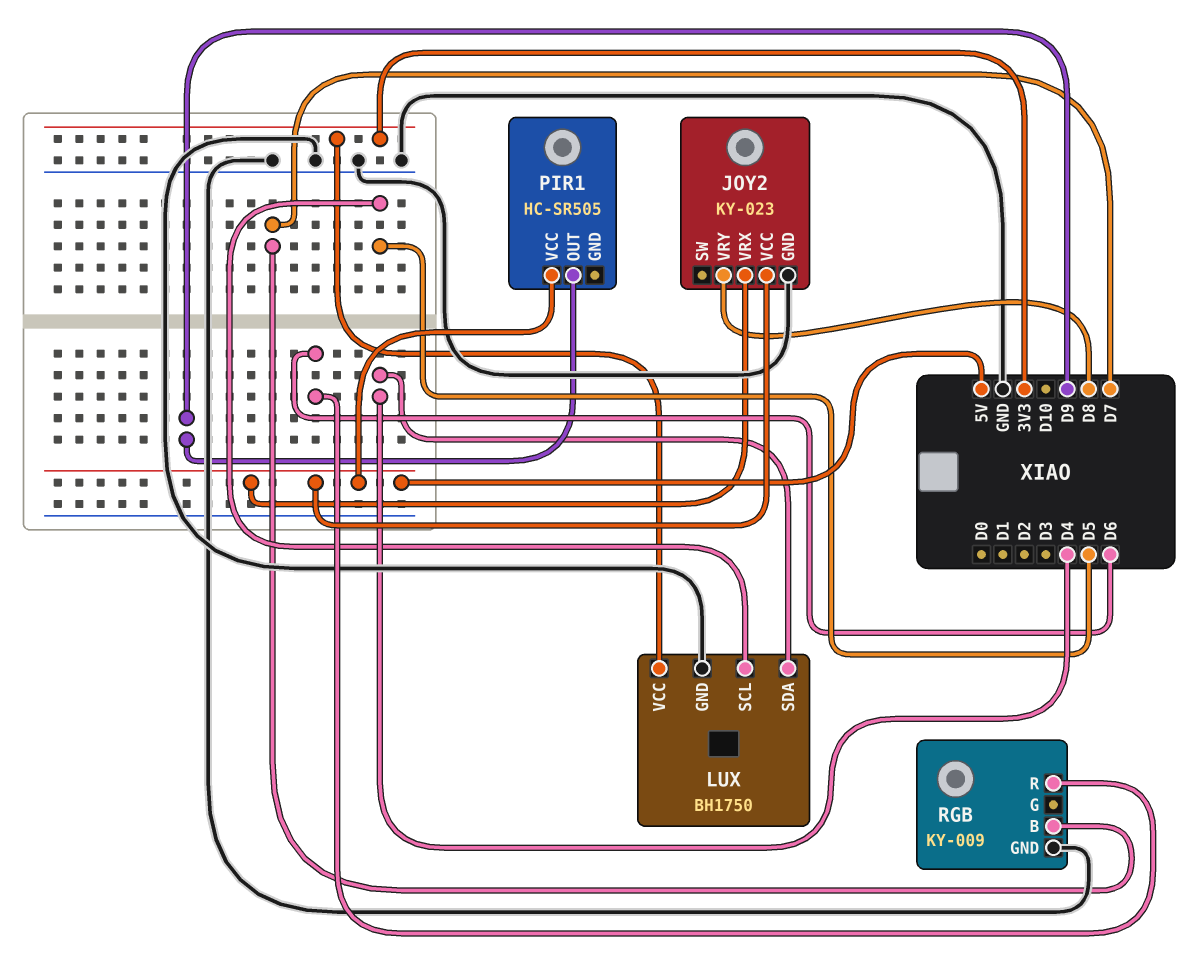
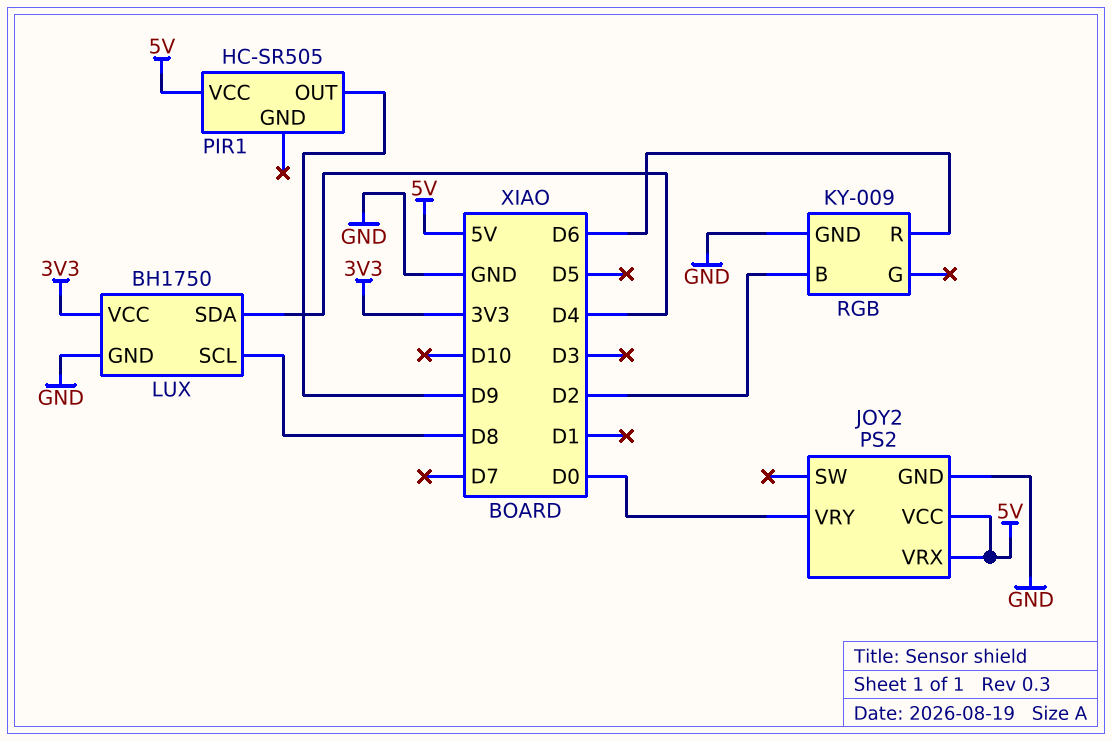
JOY2: KY-023 -> PS2
JOY2 pin VRY: D8 -> D0
LUX pin SCL: D5 -> D8
RGB pin B: D7 -> D2

